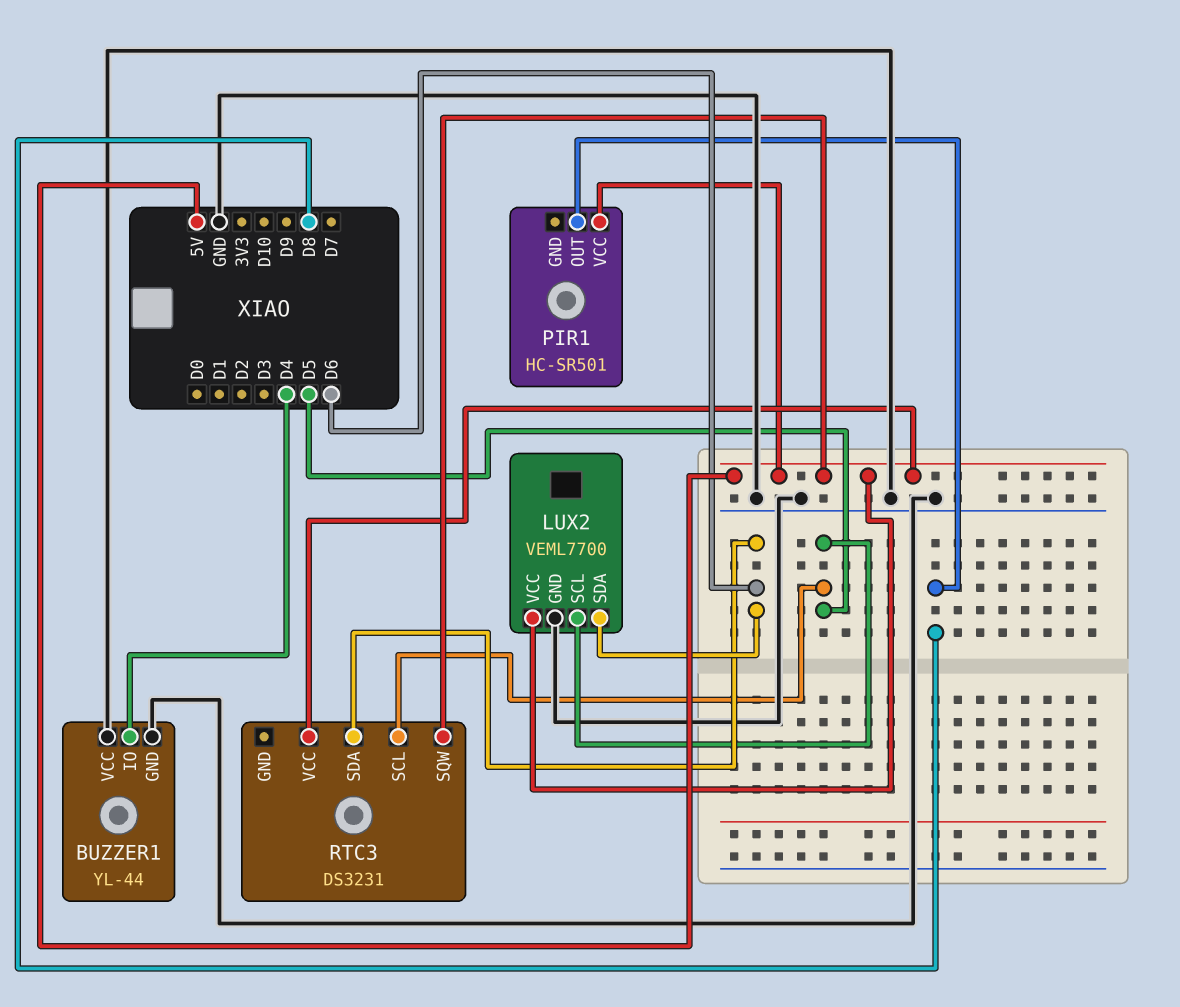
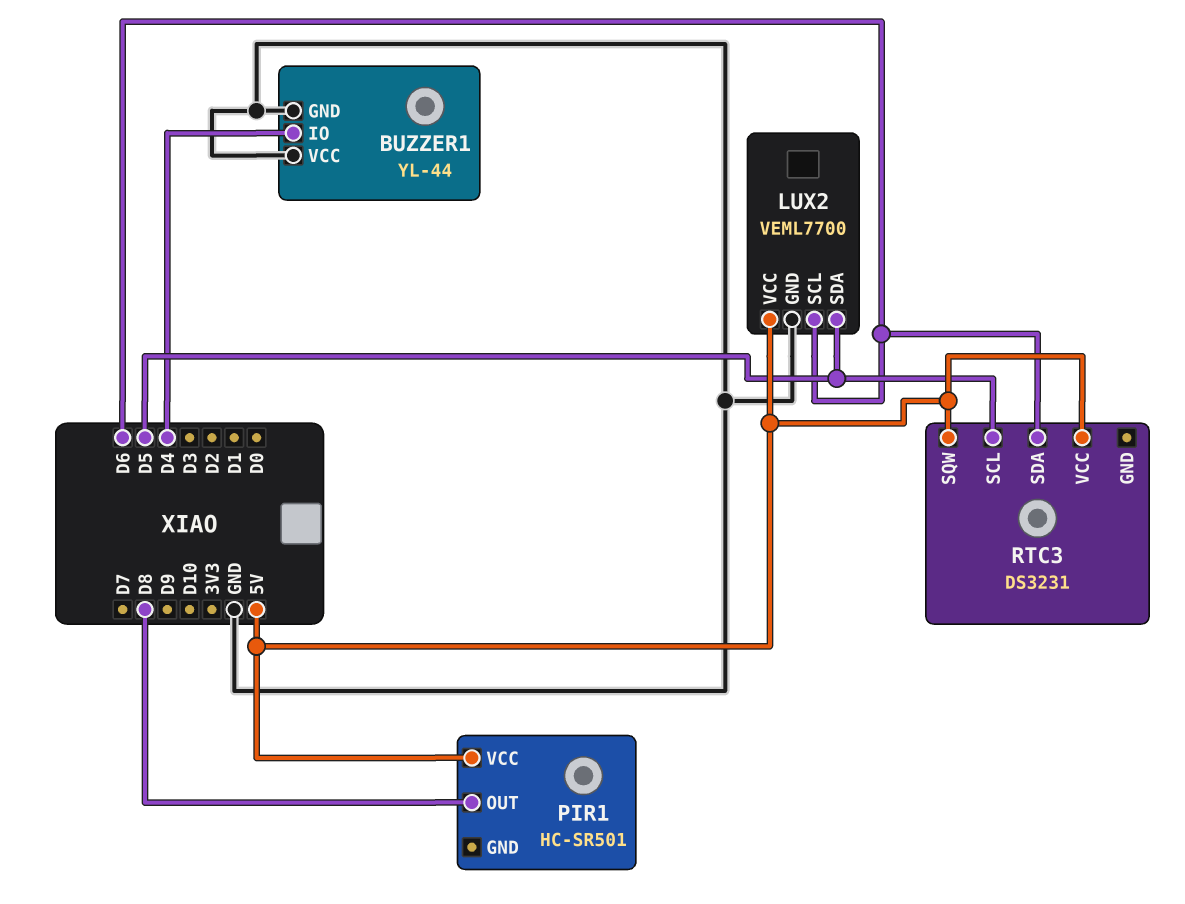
LUX2 pin SCL: D5 -> D6
LUX2 pin SDA: D6 -> D5

